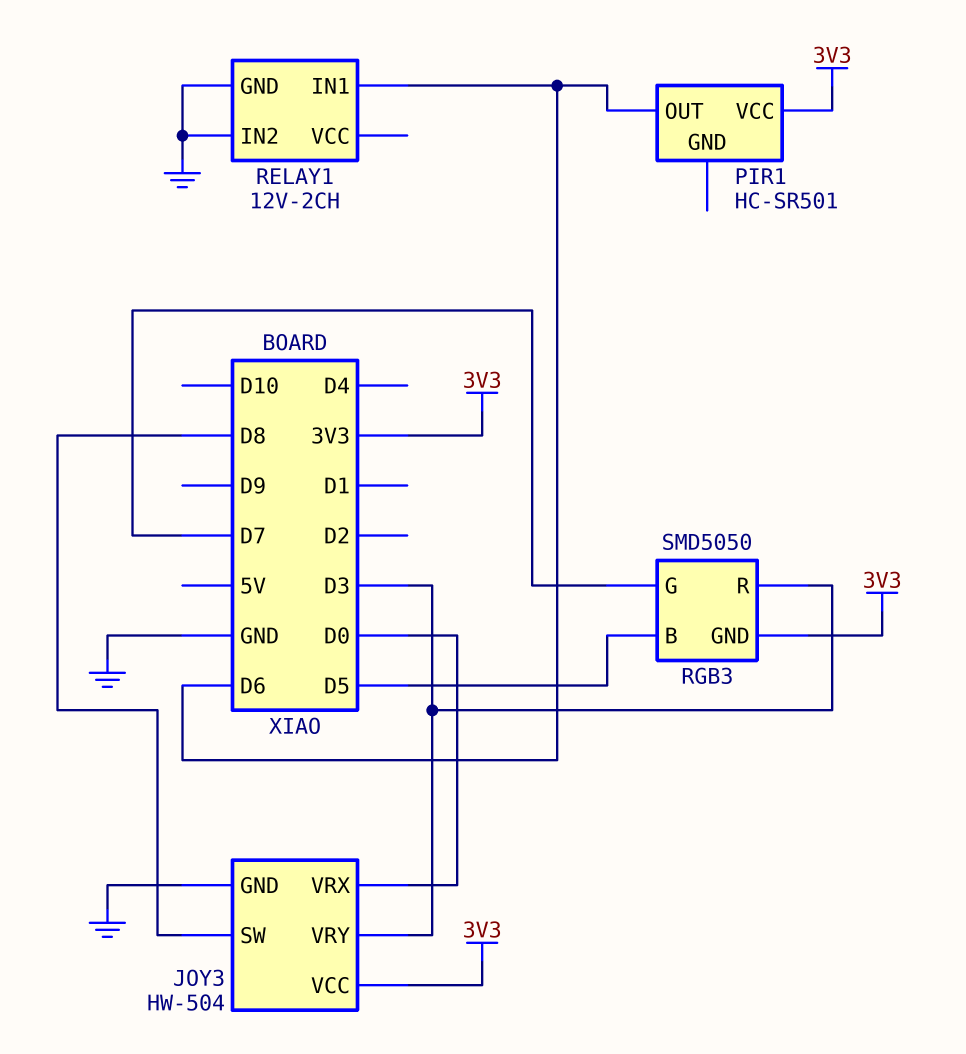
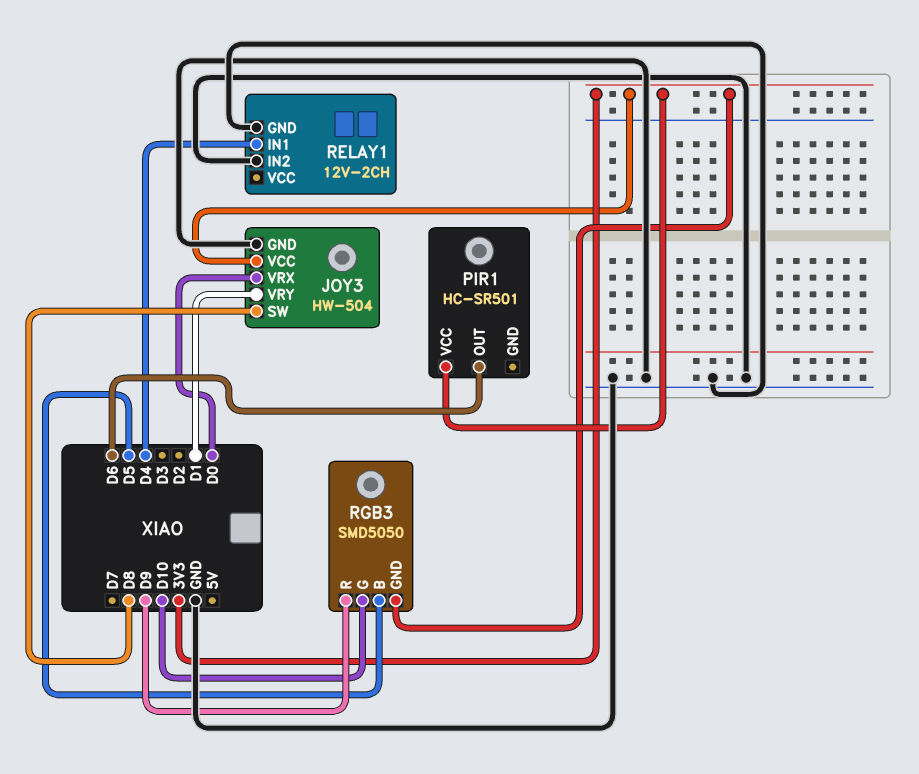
JOY3 pin VRY: D3 -> D1
RELAY1 pin IN1: D6 -> D4
RGB3 pin G: D7 -> D10
RGB3 pin R: D3 -> D9

